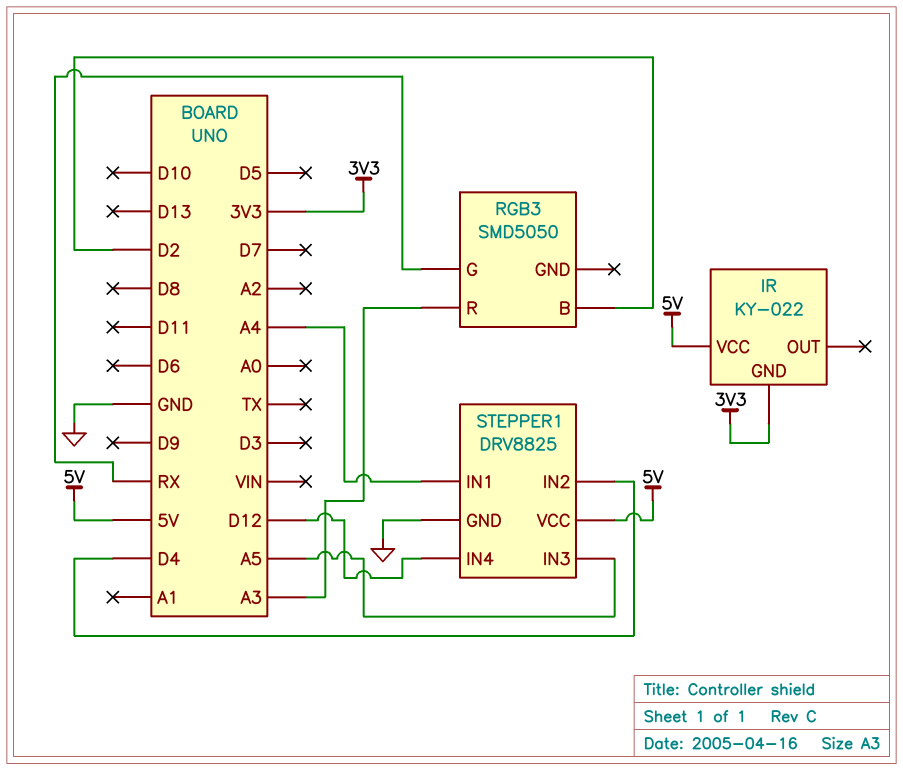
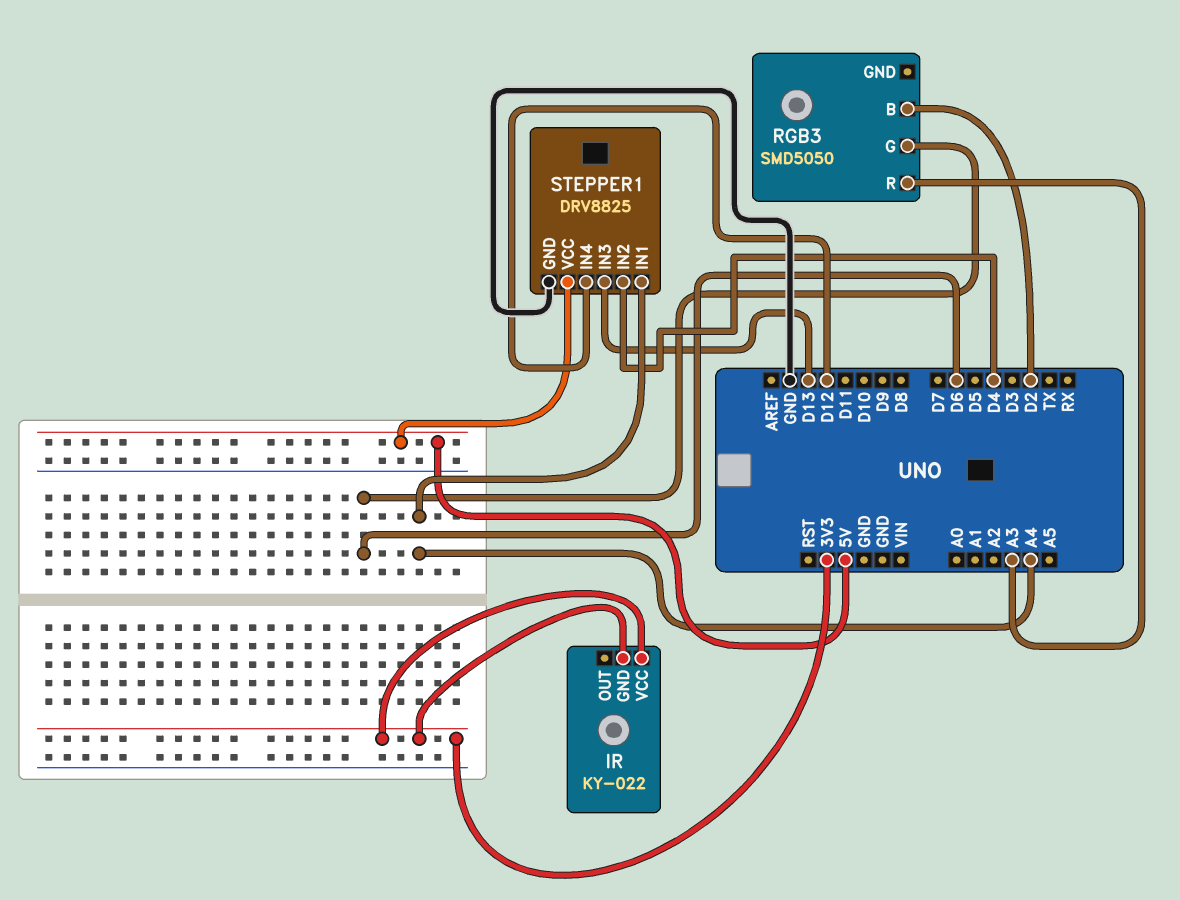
IR pin VCC: 5V -> 3V3
RGB3 pin G: RX -> D6
STEPPER1 pin IN3: A5 -> D13

